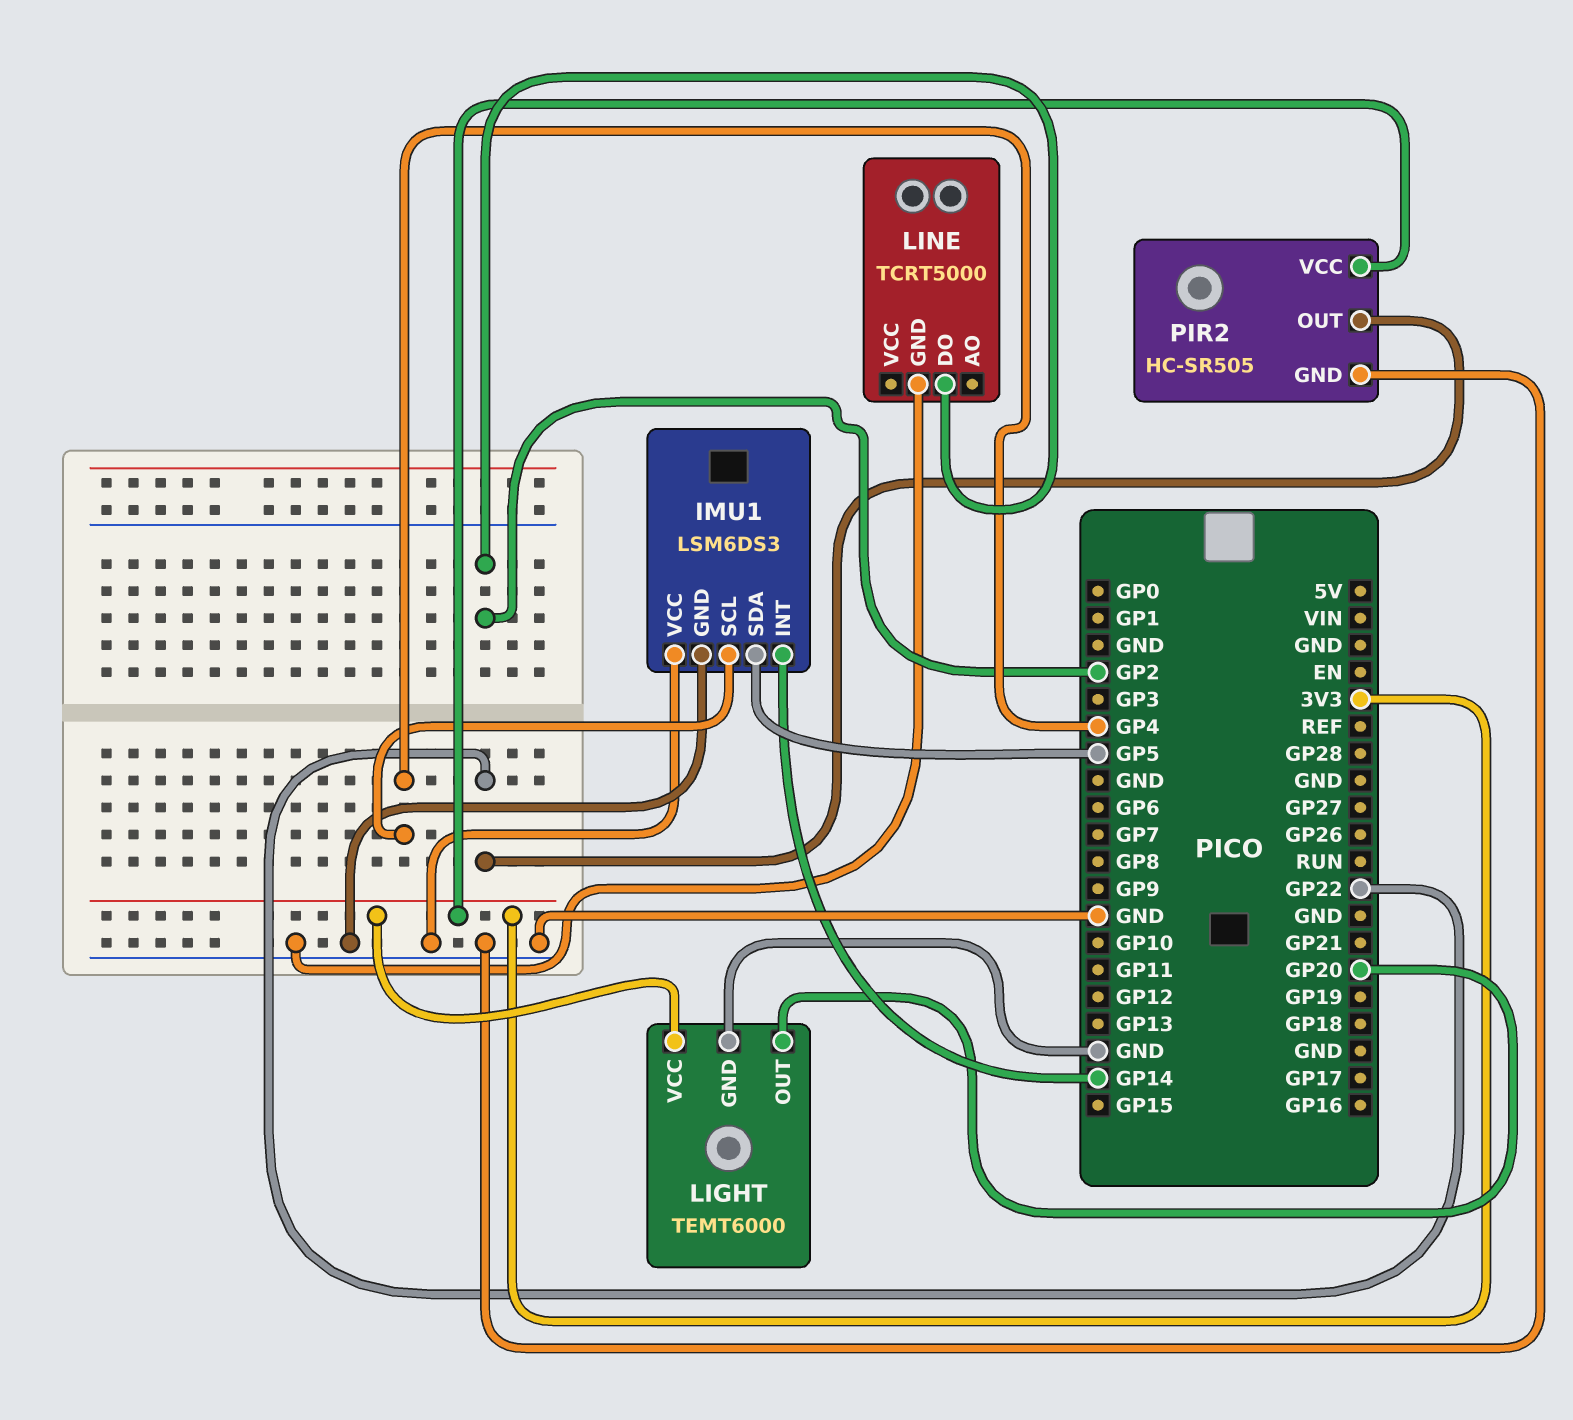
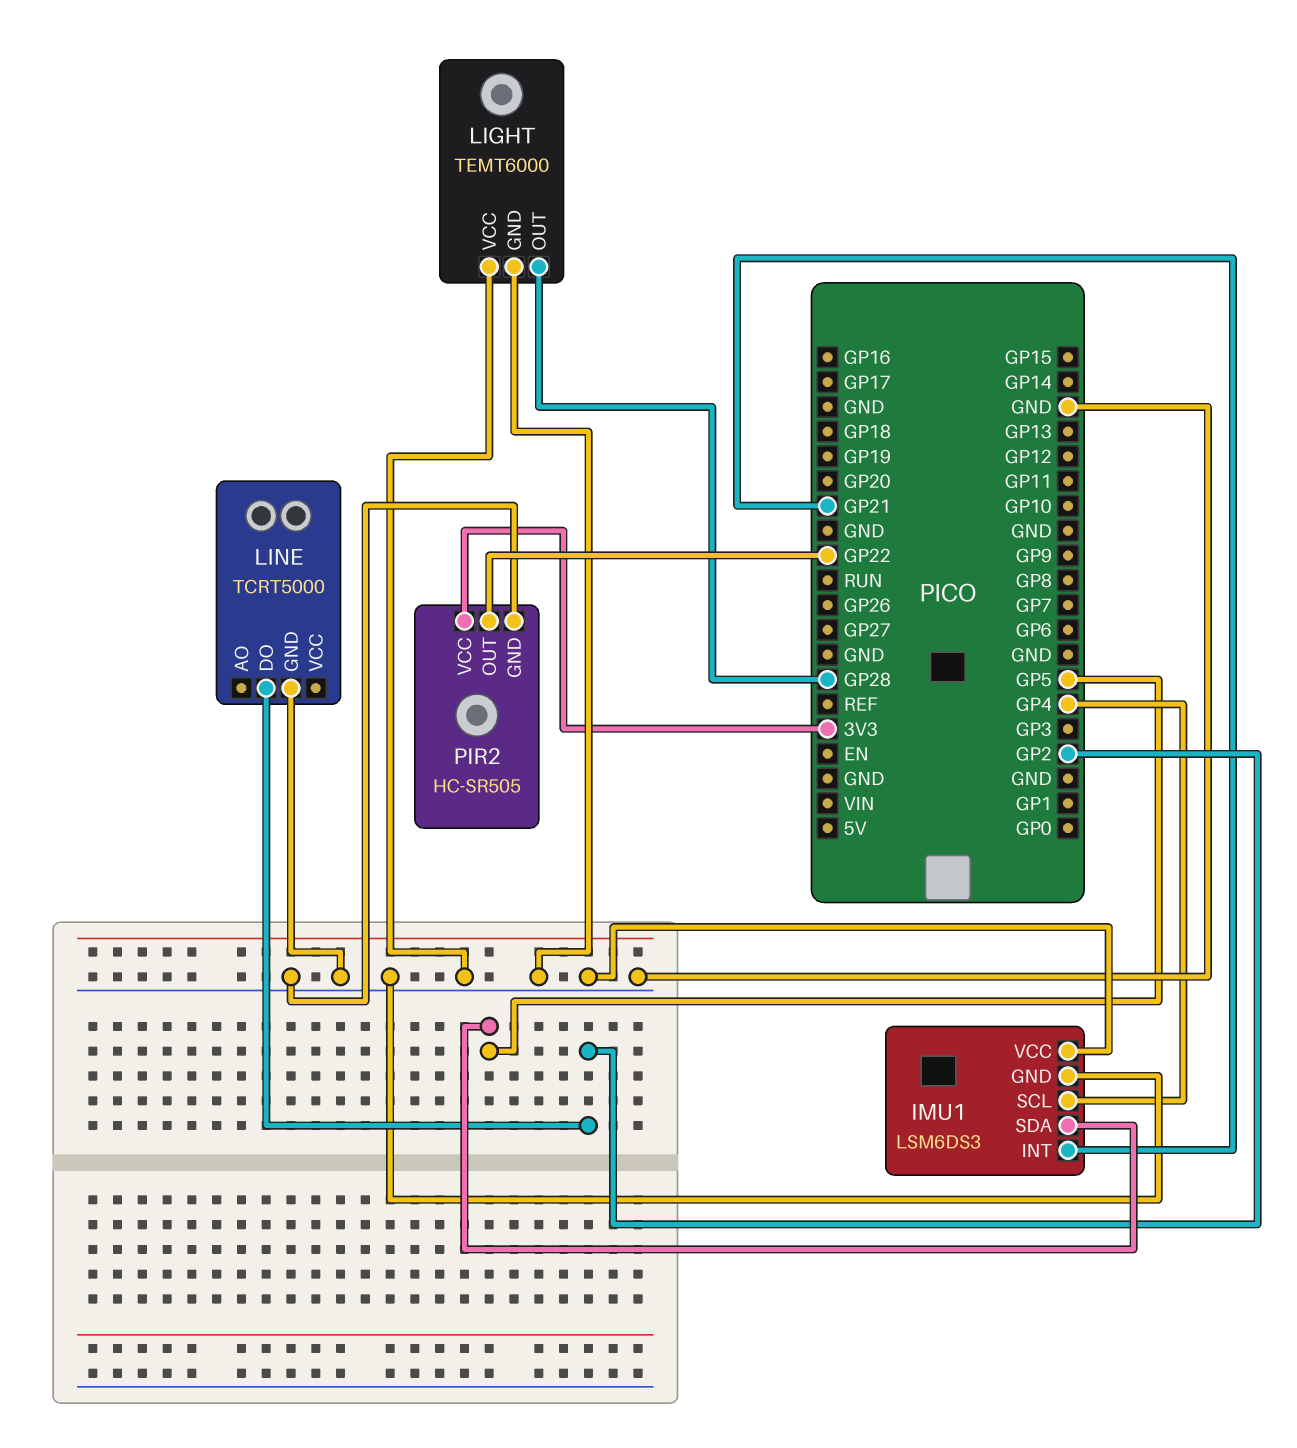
IMU1 pin INT: GP14 -> GP21
LIGHT pin OUT: GP20 -> GP28
LIGHT pin VCC: 3V3 -> GND

